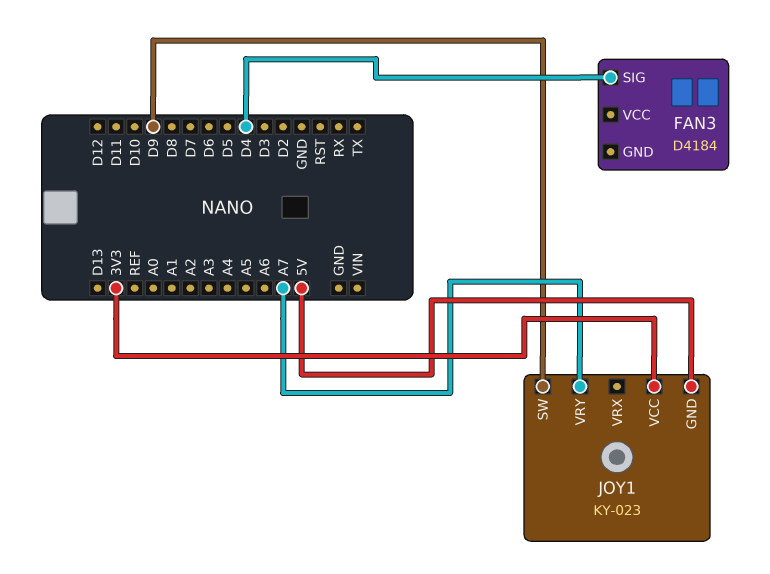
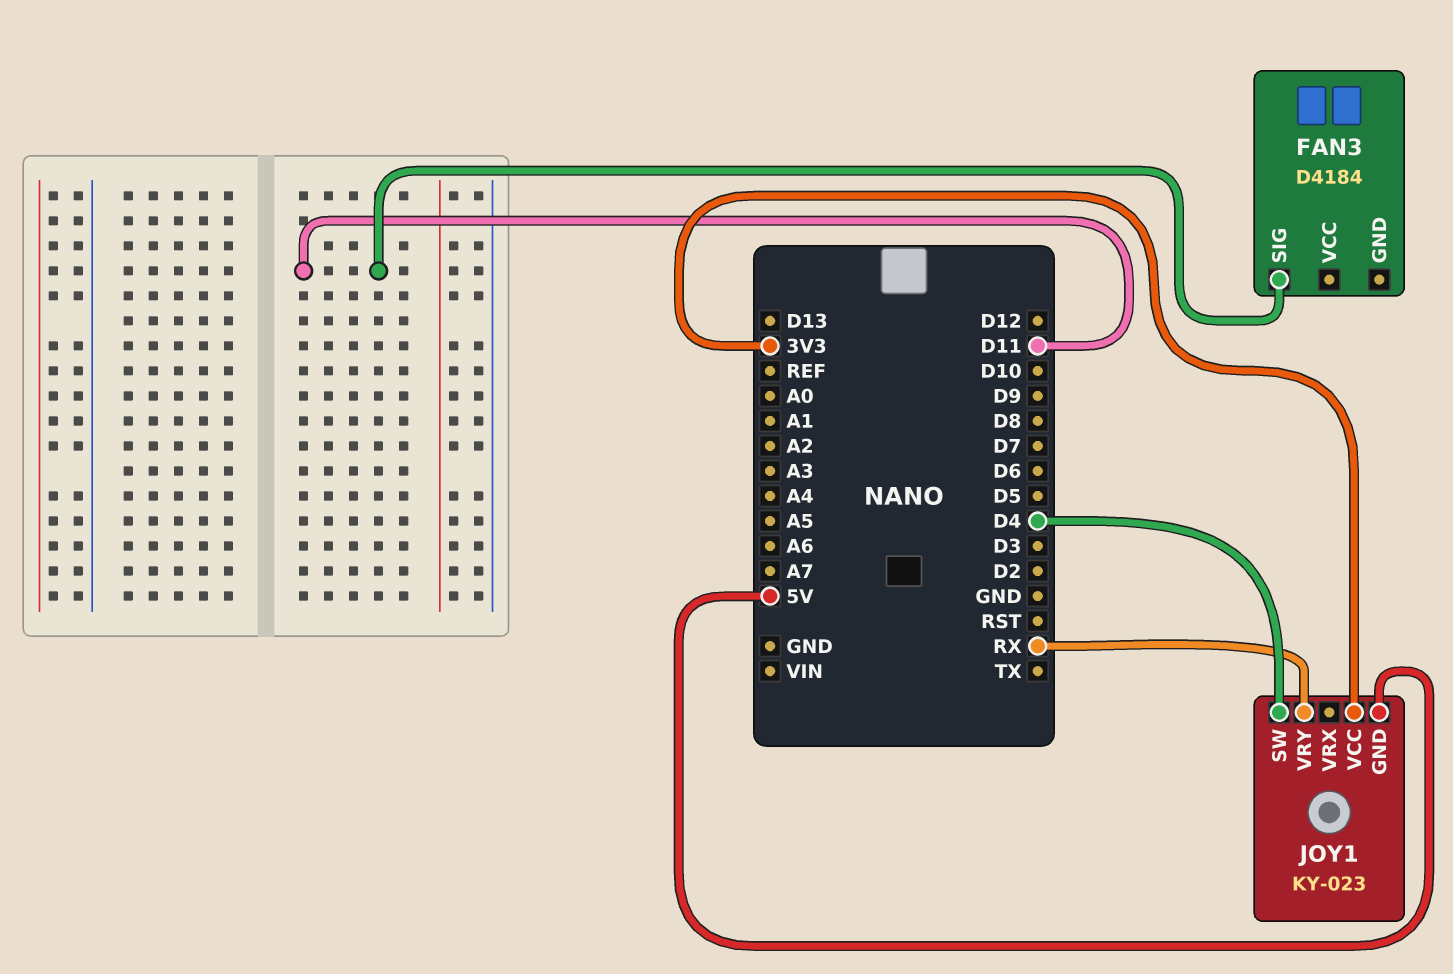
FAN3 pin SIG: D4 -> D11
JOY1 pin SW: D9 -> D4
JOY1 pin VRY: A7 -> RX

